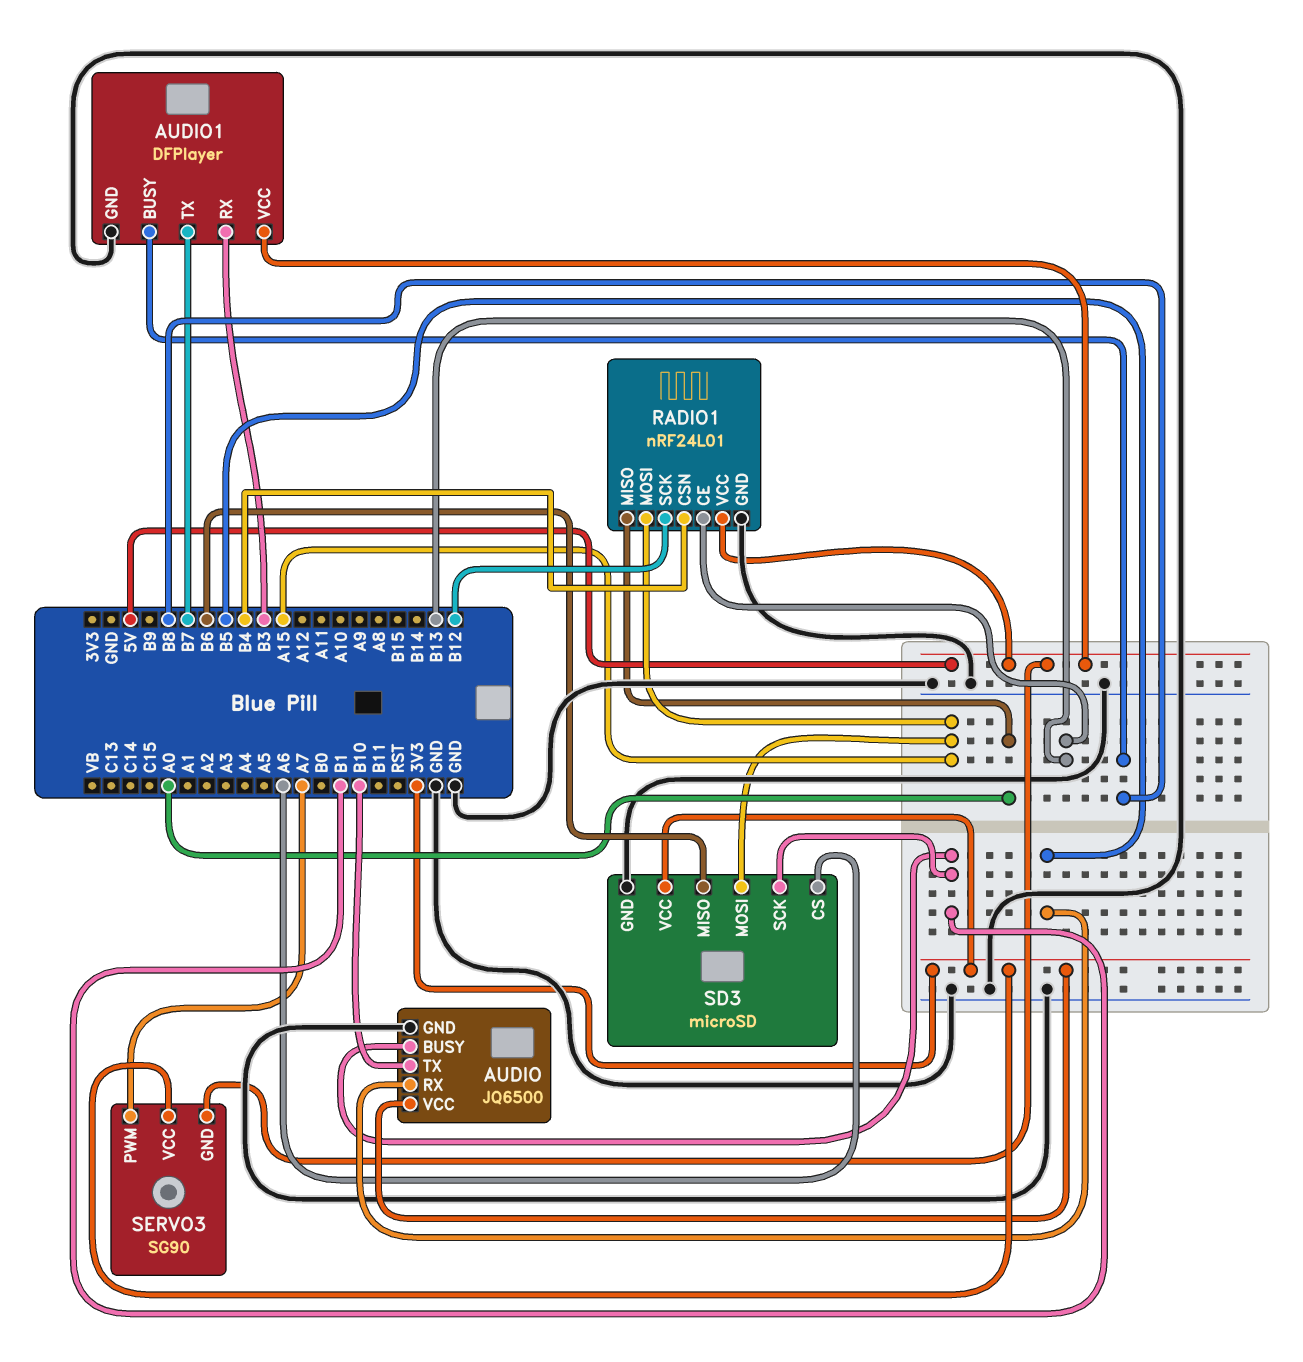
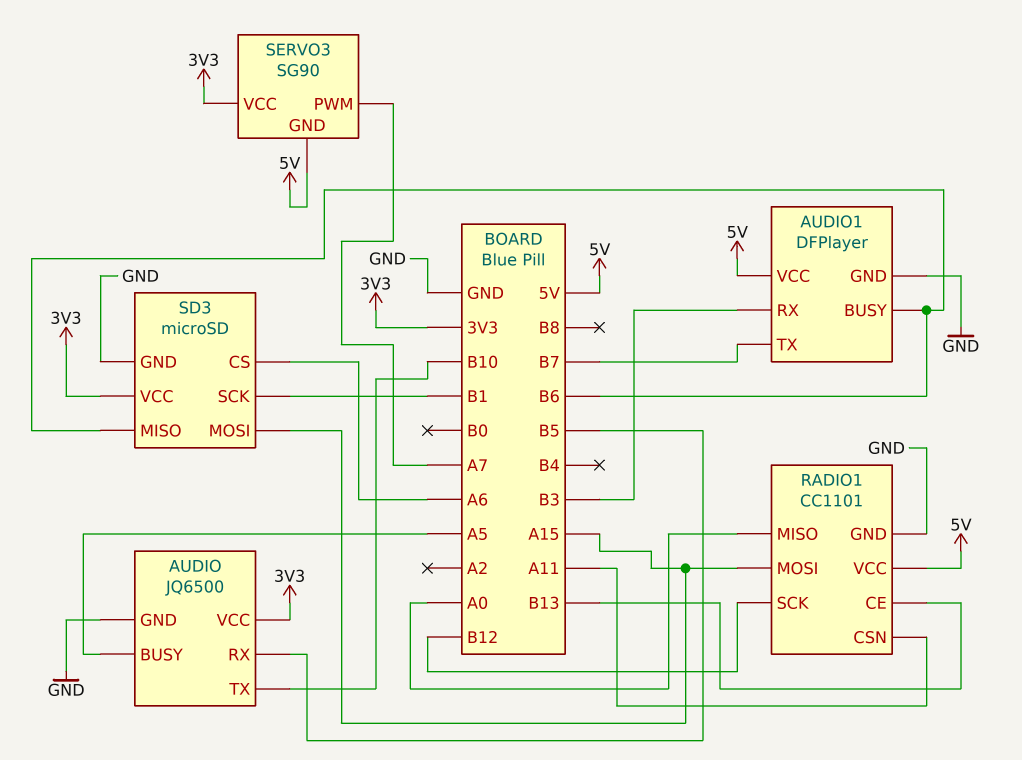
AUDIO pin BUSY: B1 -> A5
AUDIO1 pin BUSY: B8 -> B6
RADIO1: nRF24L01 -> CC1101
RADIO1 pin CSN: B4 -> A11

